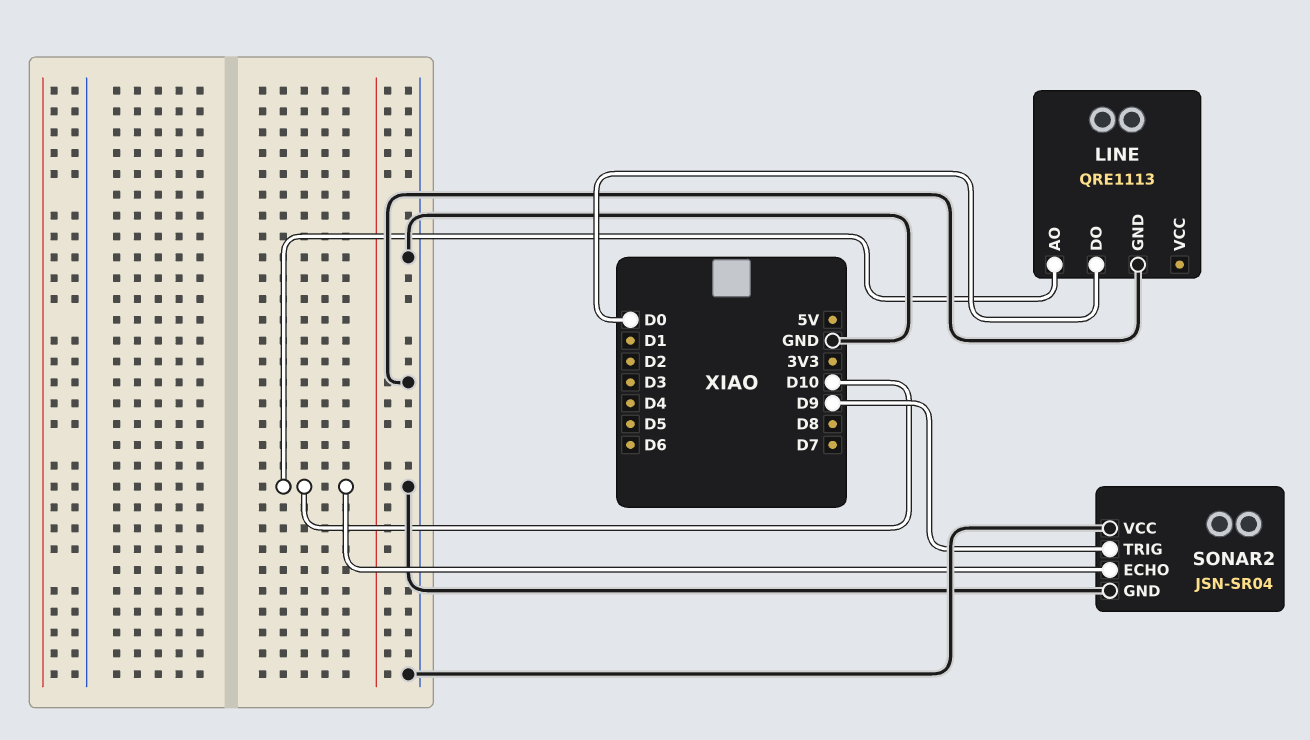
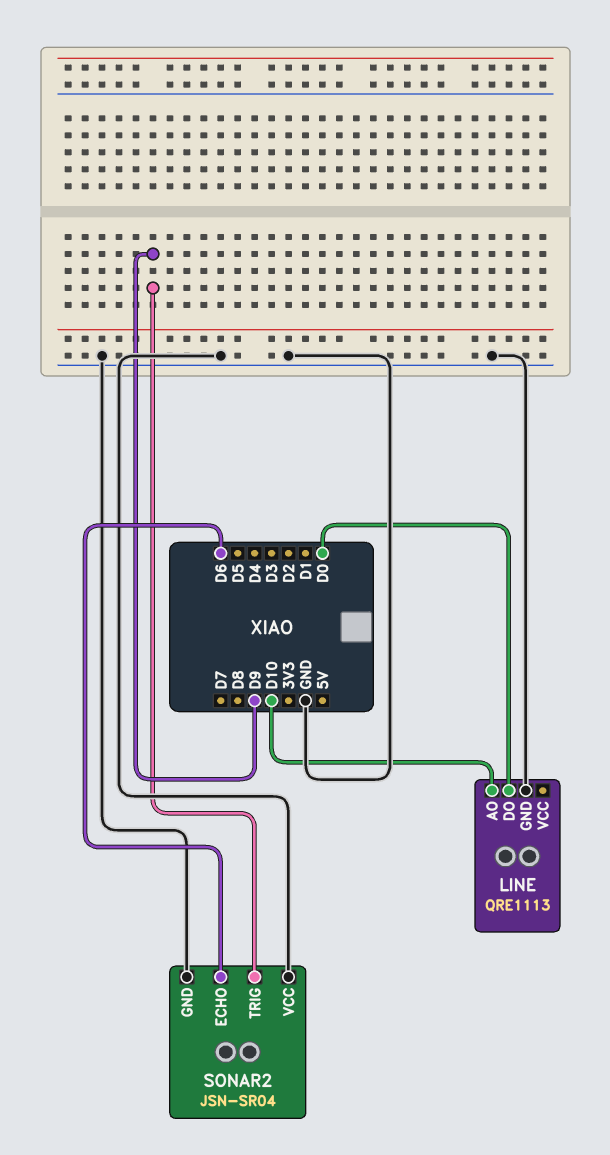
SONAR2 pin ECHO: D10 -> D6

